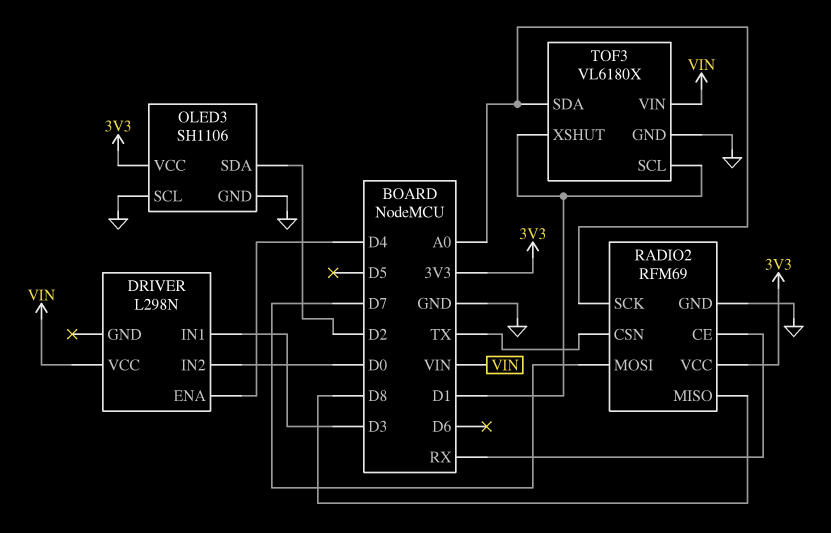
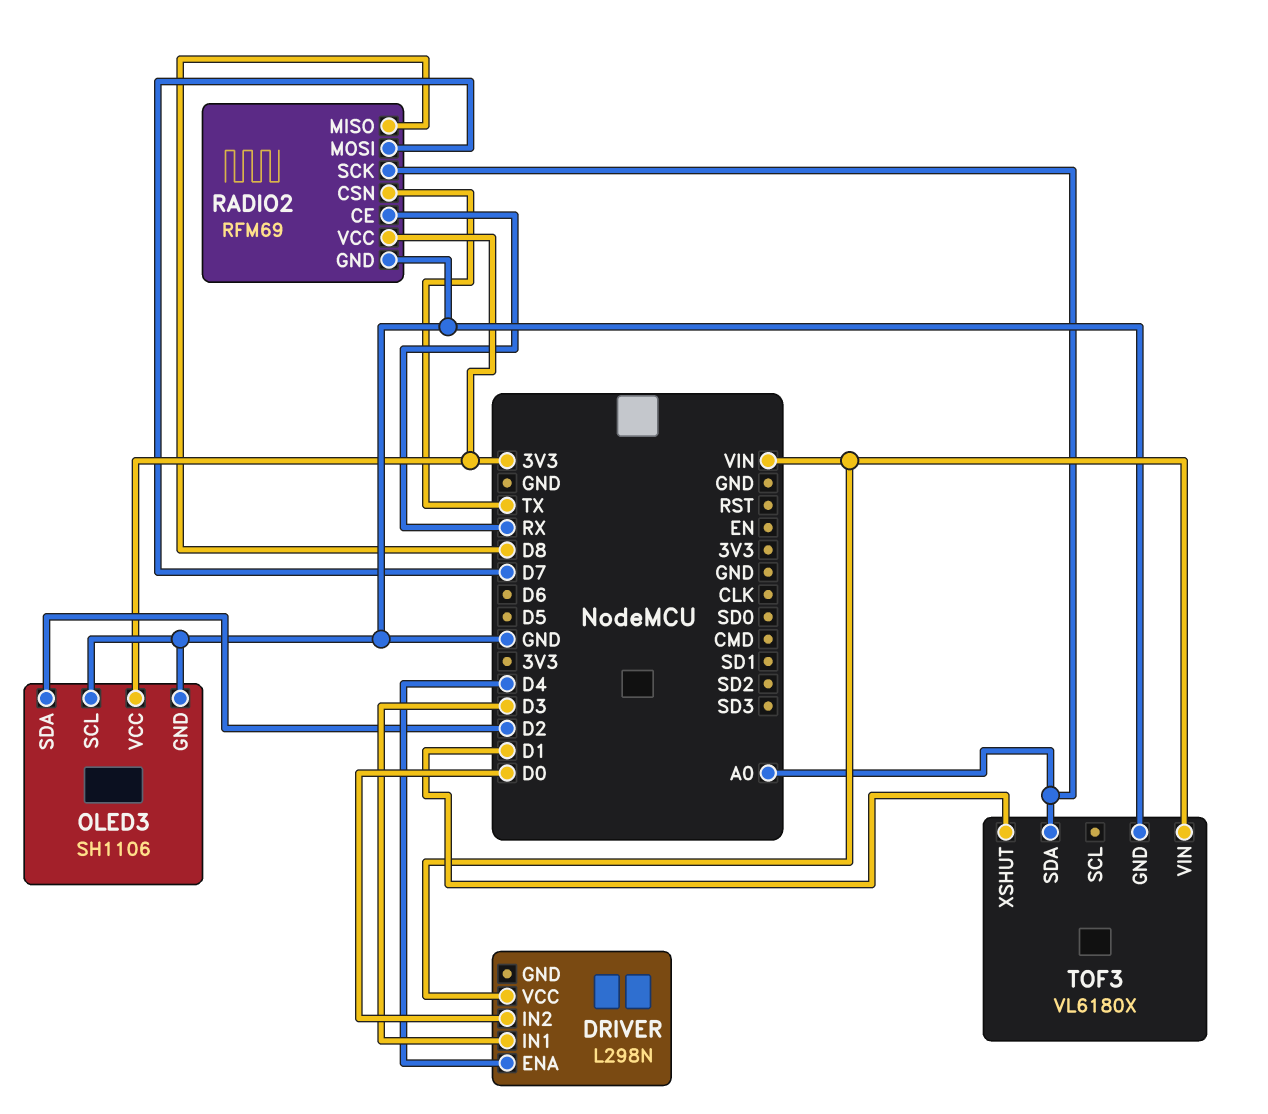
TOF3 pin SCL: D1 -> none

